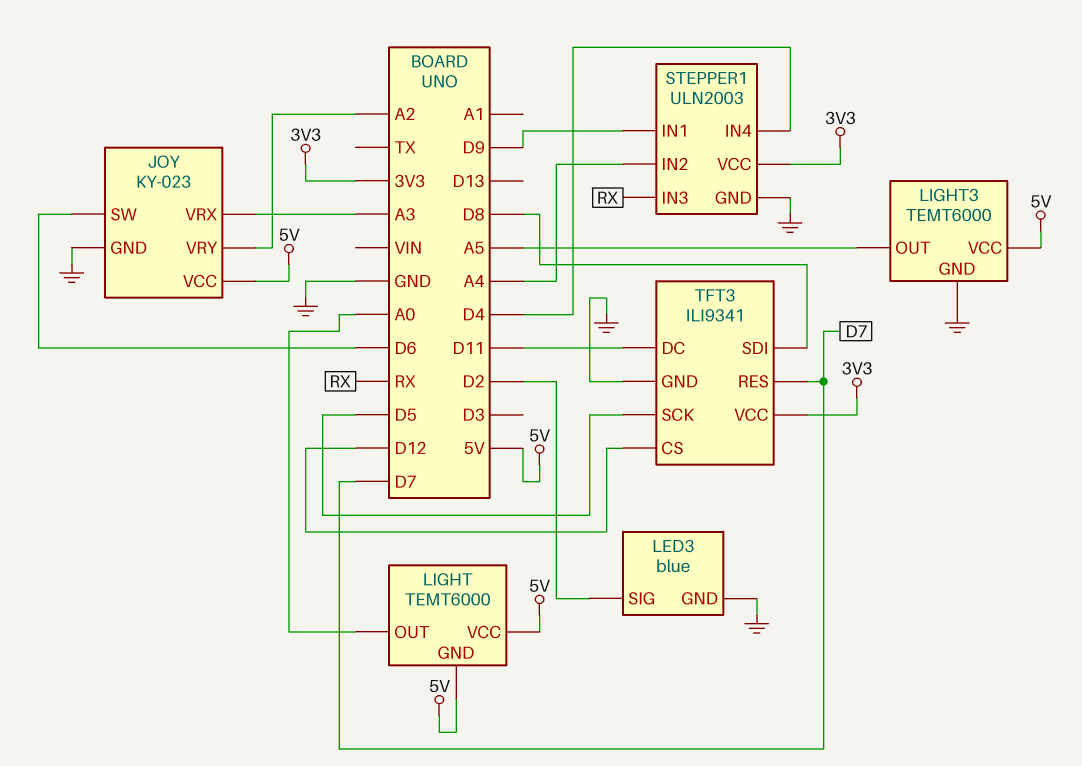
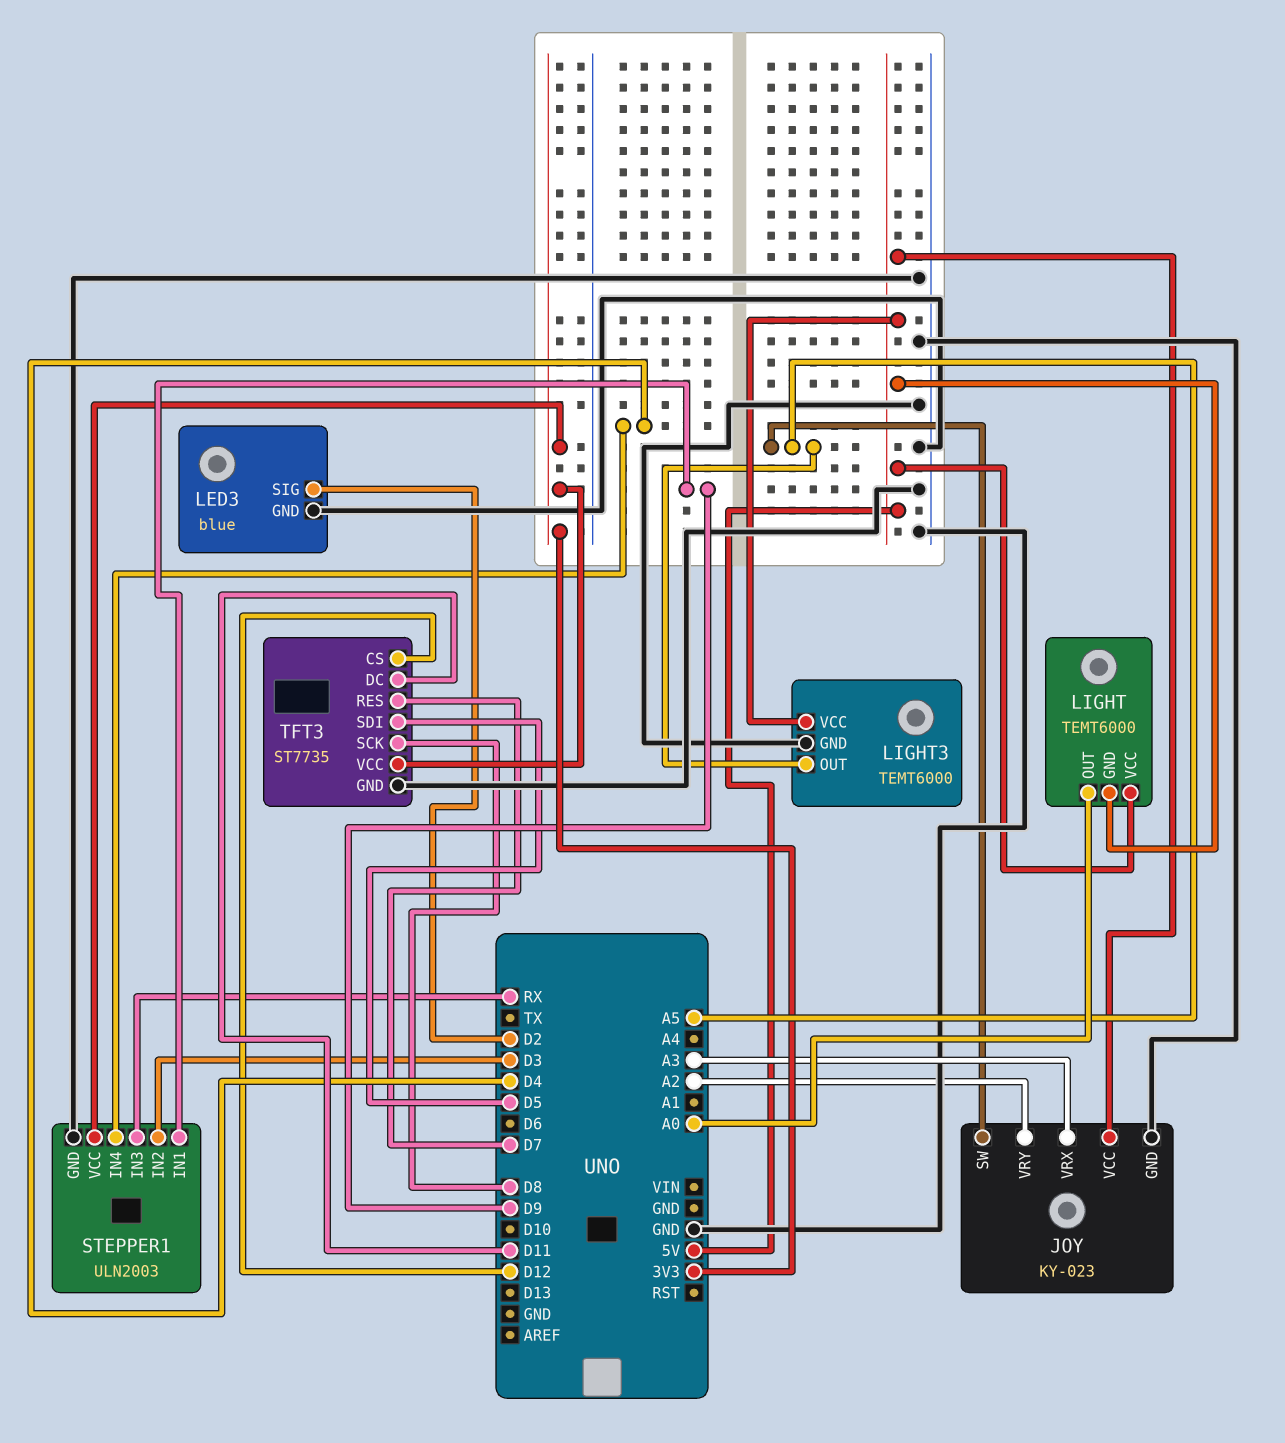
JOY pin SW: D6 -> A5
STEPPER1 pin IN2: A4 -> D3
TFT3: ILI9341 -> ST7735
TFT3 pin SCK: D5 -> D8
TFT3 pin SDI: D8 -> D5

